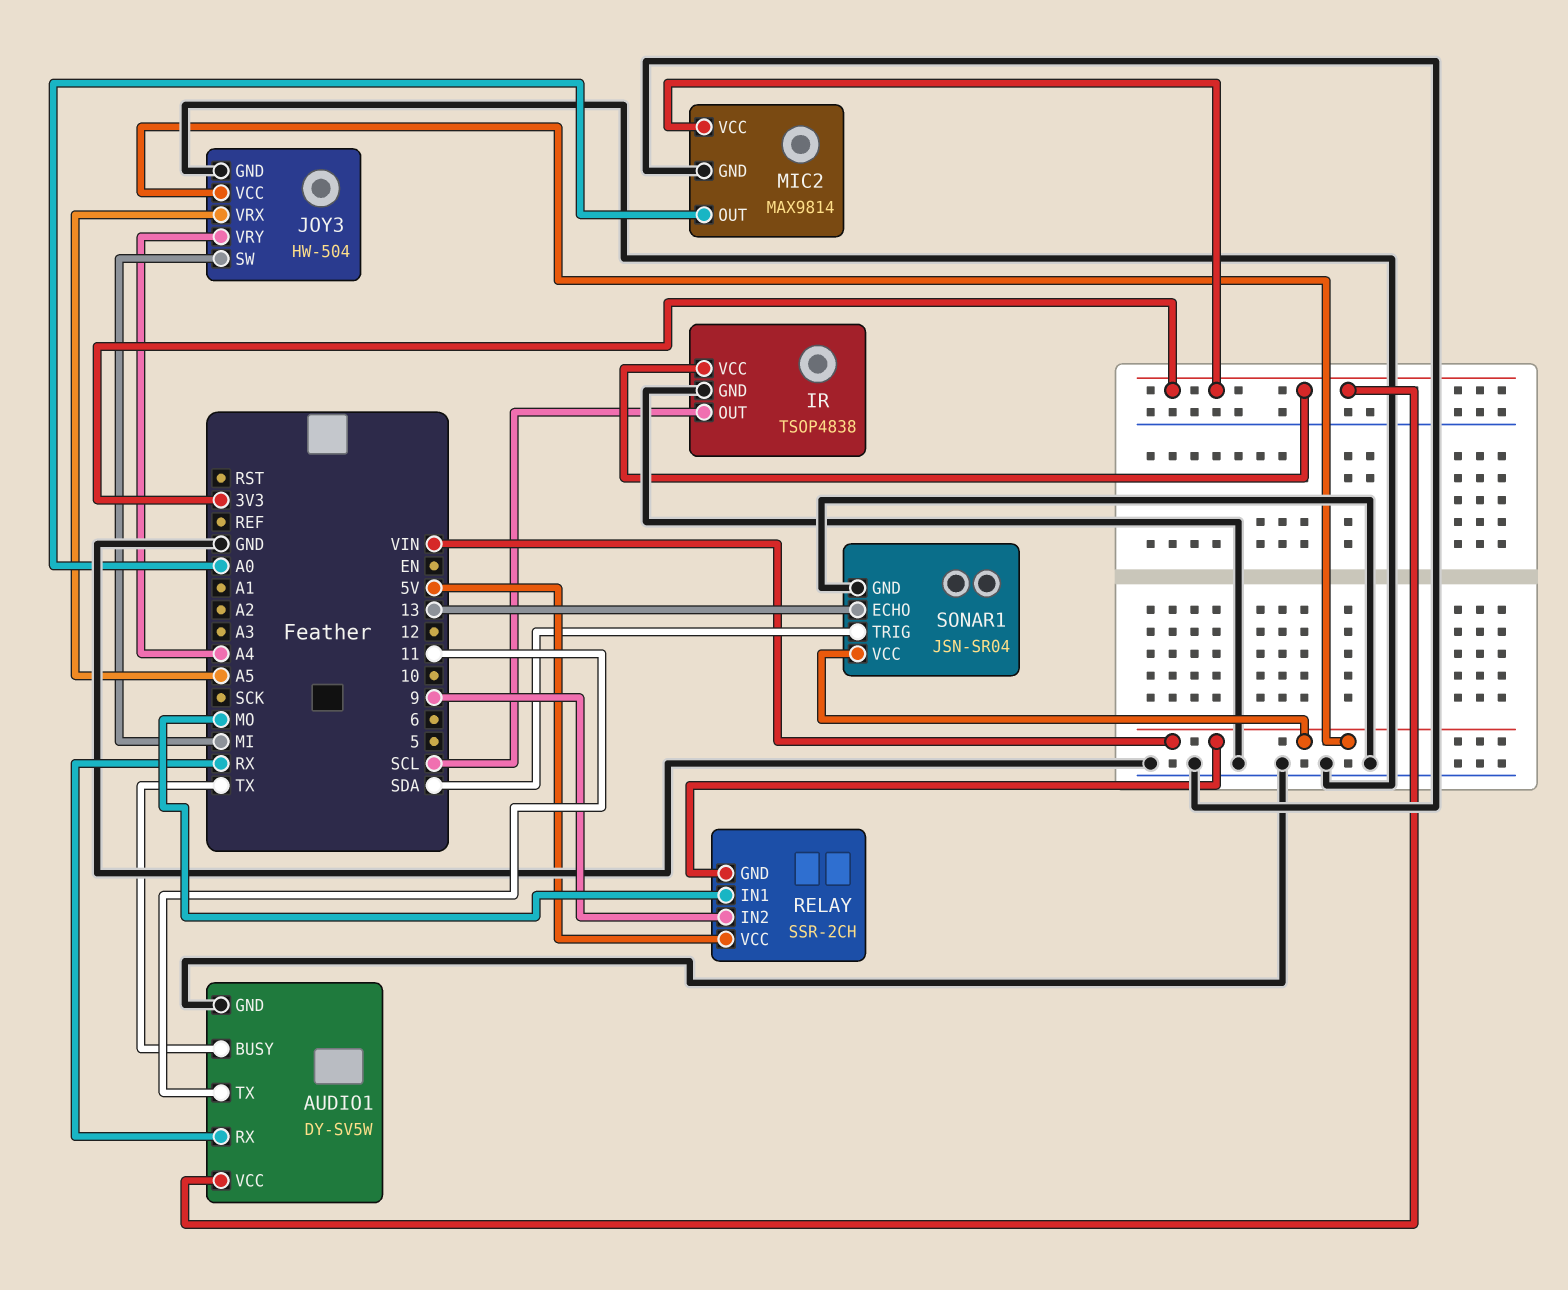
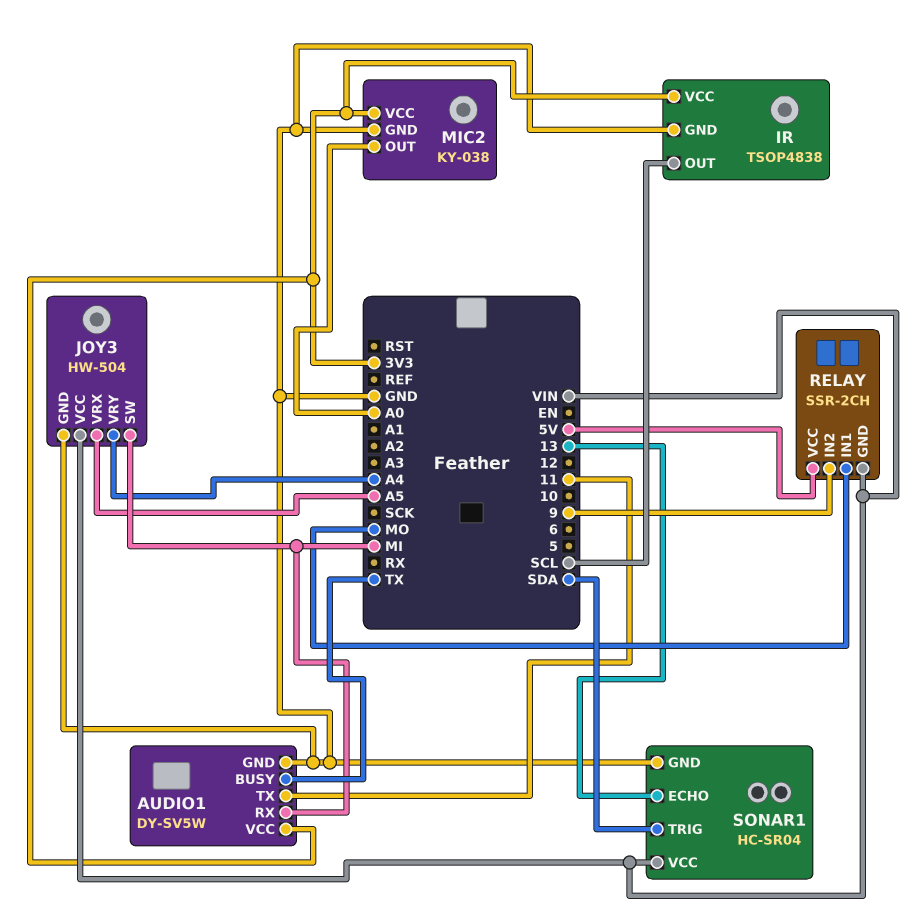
AUDIO1 pin RX: RX -> MI
MIC2: MAX9814 -> KY-038
SONAR1: JSN-SR04 -> HC-SR04

